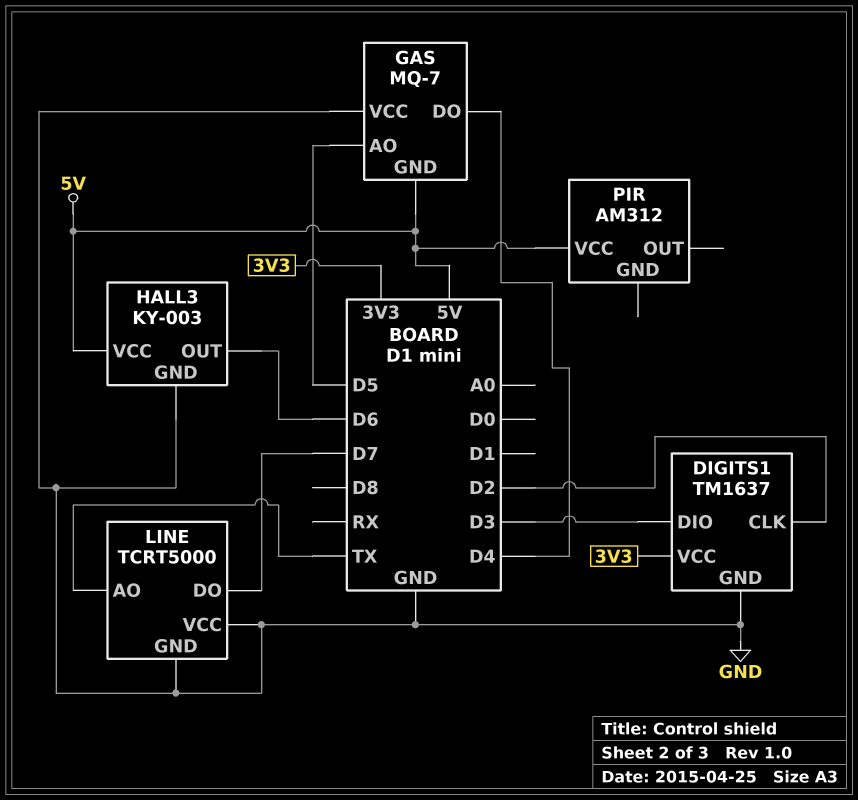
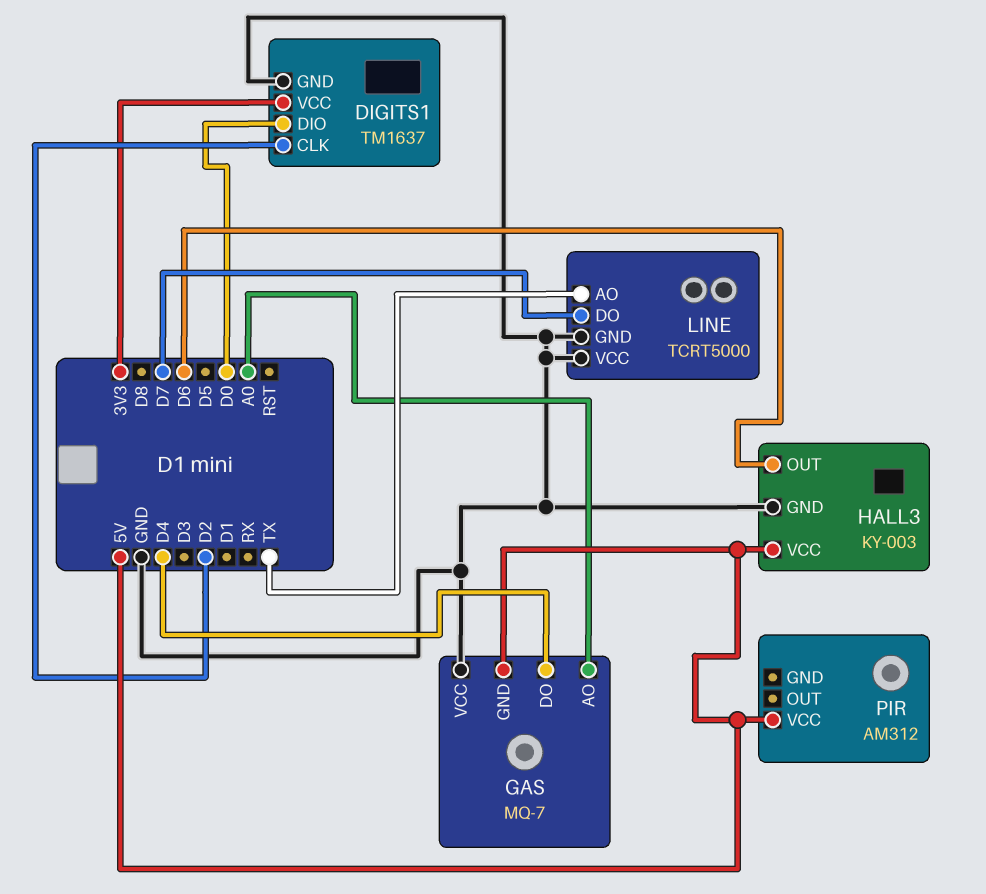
DIGITS1 pin DIO: D3 -> D0
GAS pin AO: D5 -> A0

